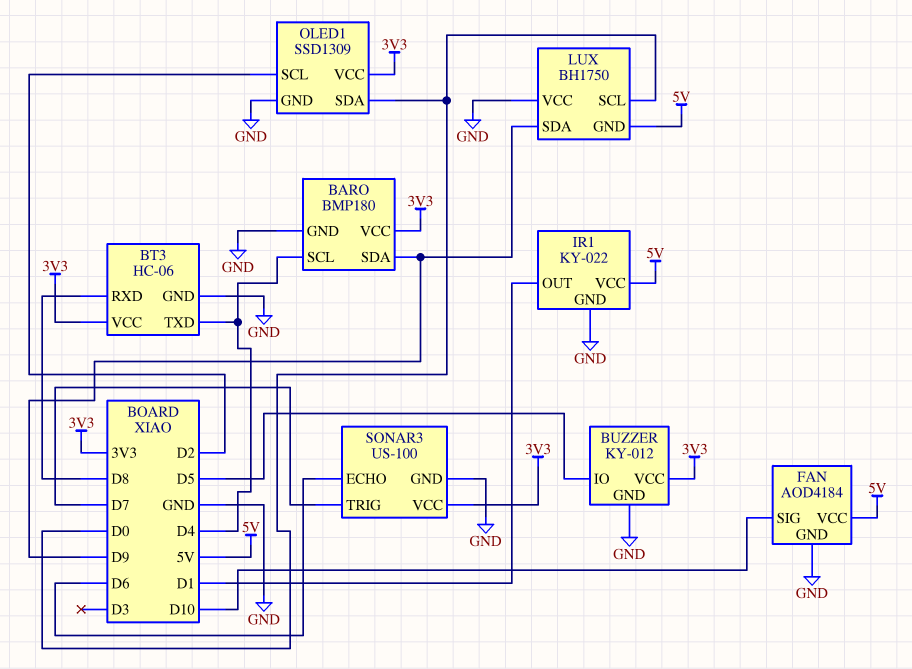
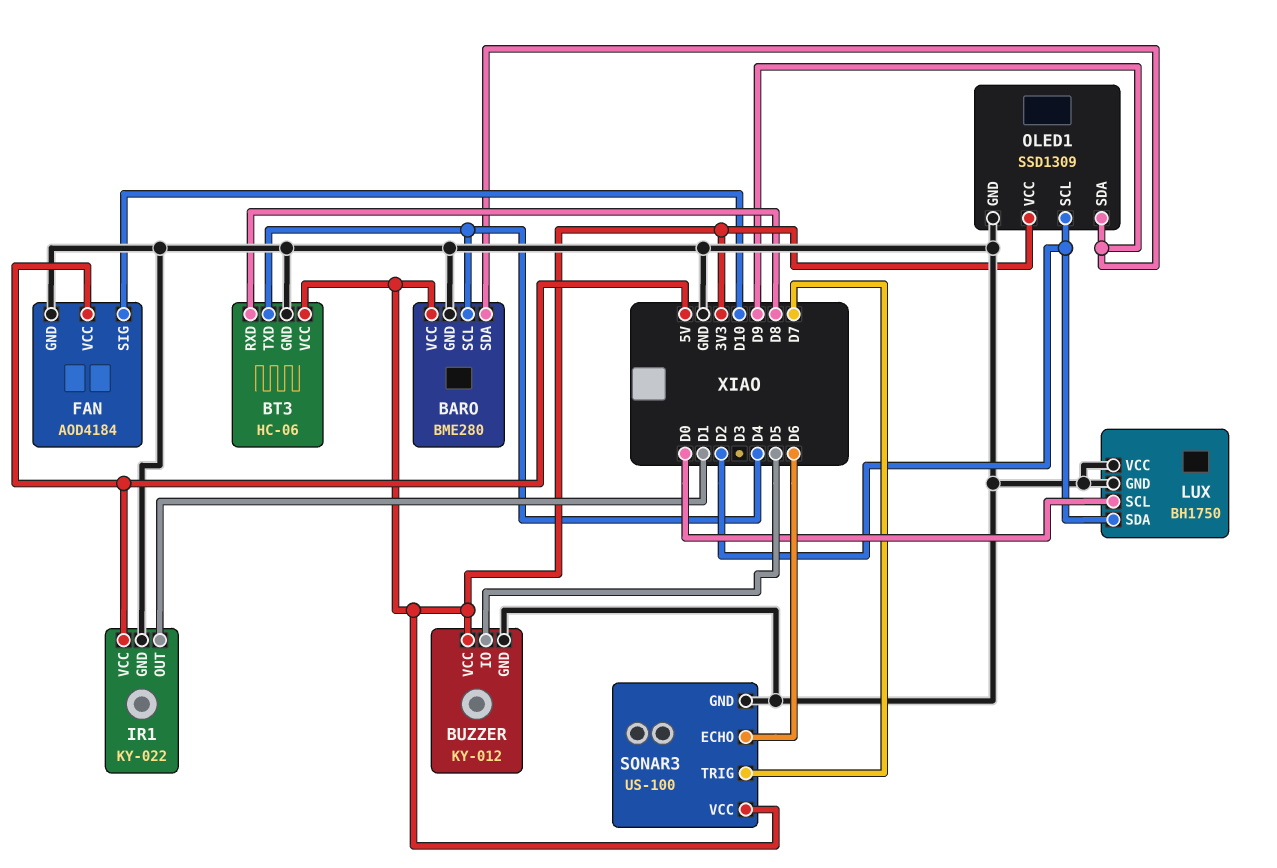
BARO: BMP180 -> BME280
LUX pin GND: 5V -> GND
LUX pin SDA: D9 -> D2
OLED1 pin SDA: D0 -> D9

